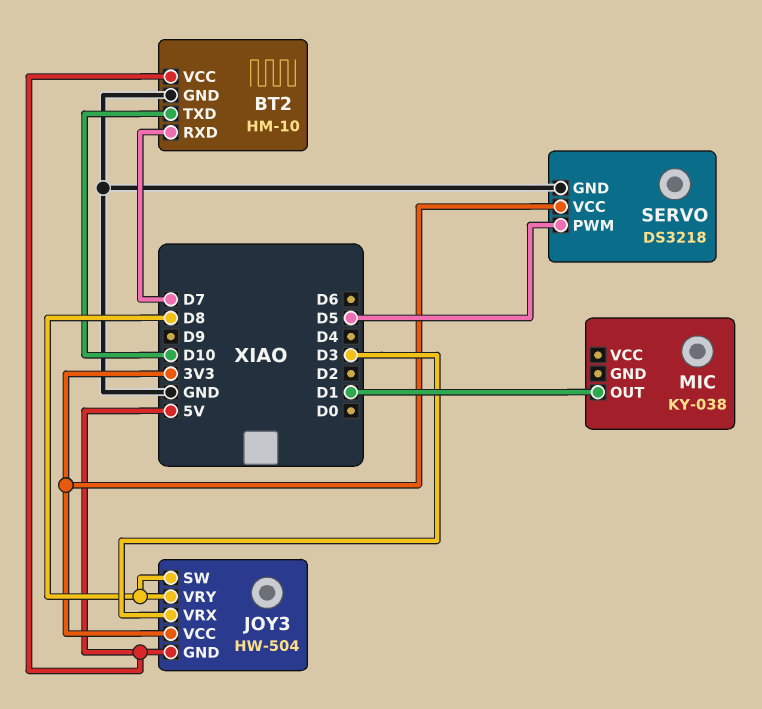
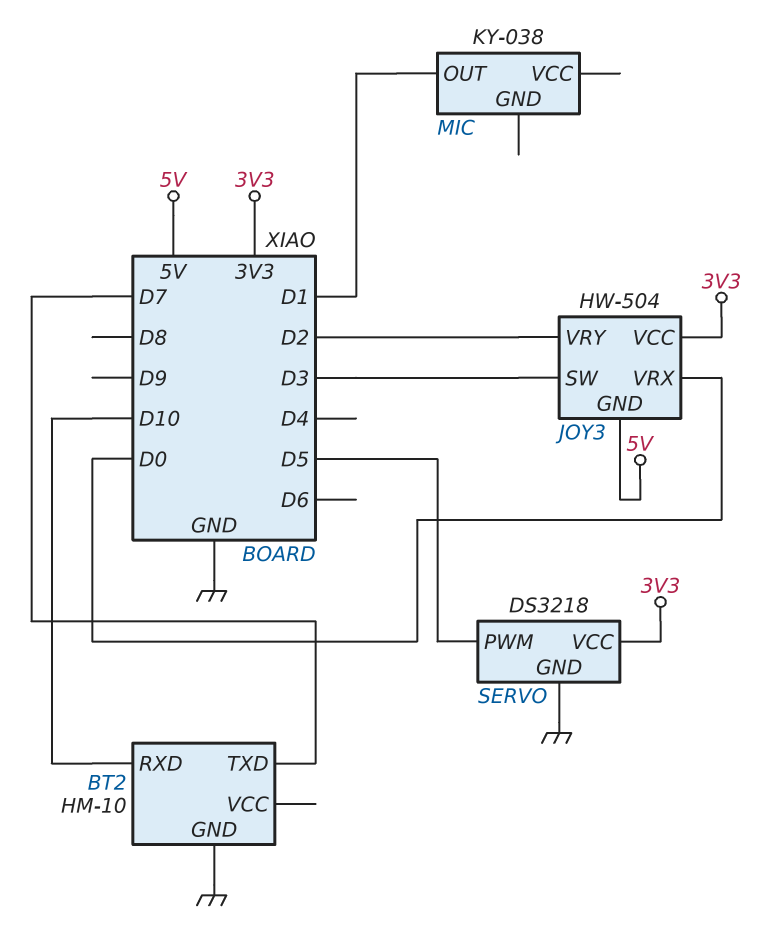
BT2 pin RXD: D7 -> D10
BT2 pin TXD: D10 -> D7
BT2 pin VCC: 5V -> none
JOY3 pin SW: D8 -> D3
JOY3 pin VRX: D3 -> D0
JOY3 pin VRY: D8 -> D2

